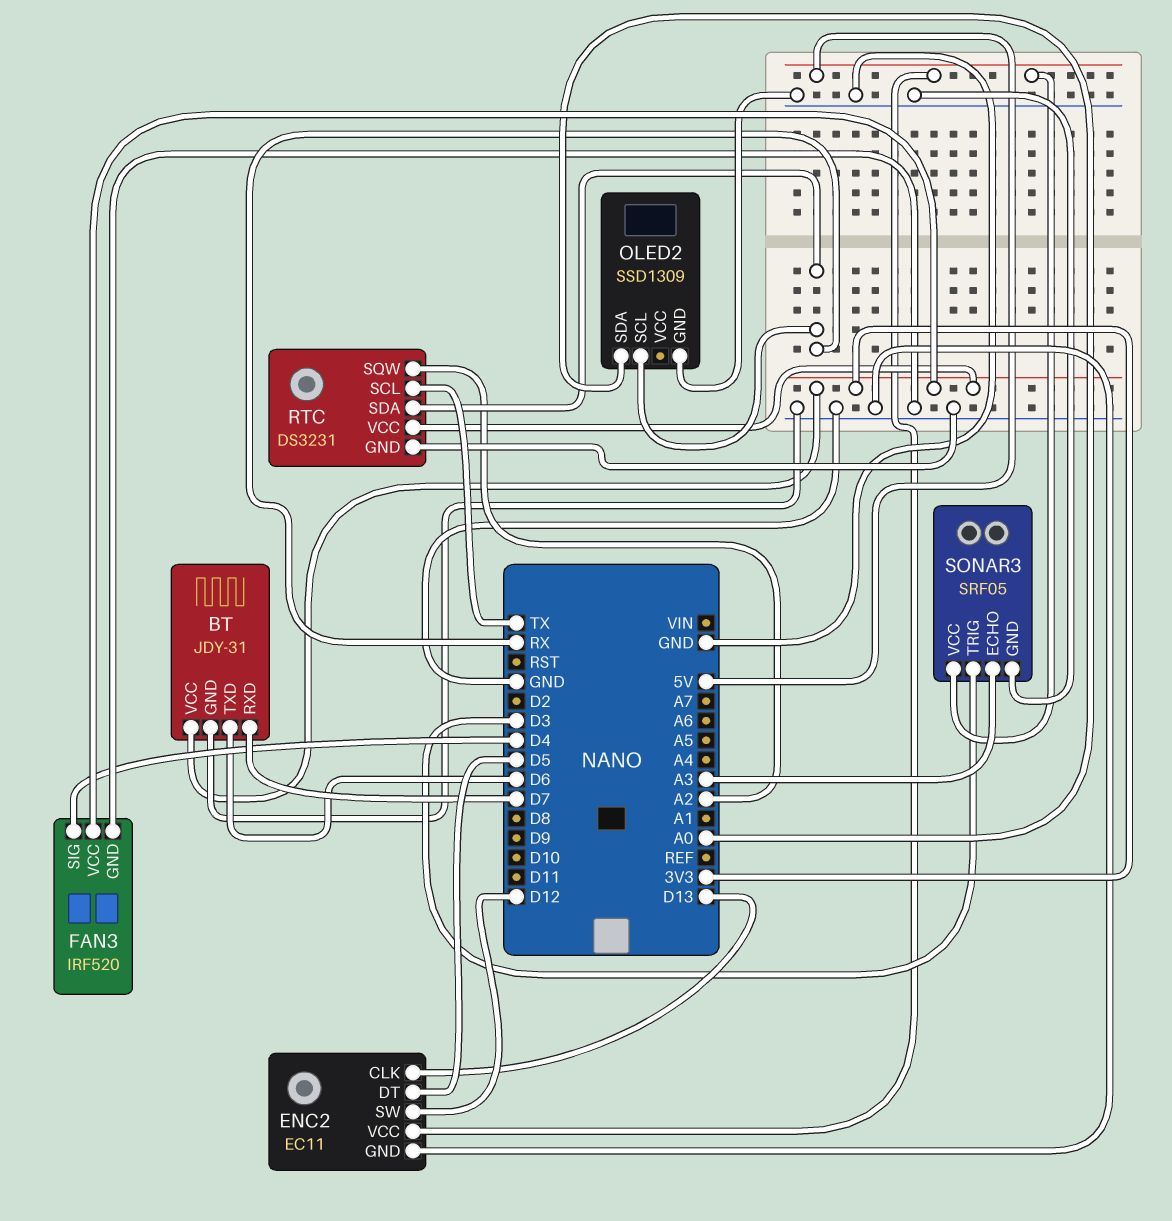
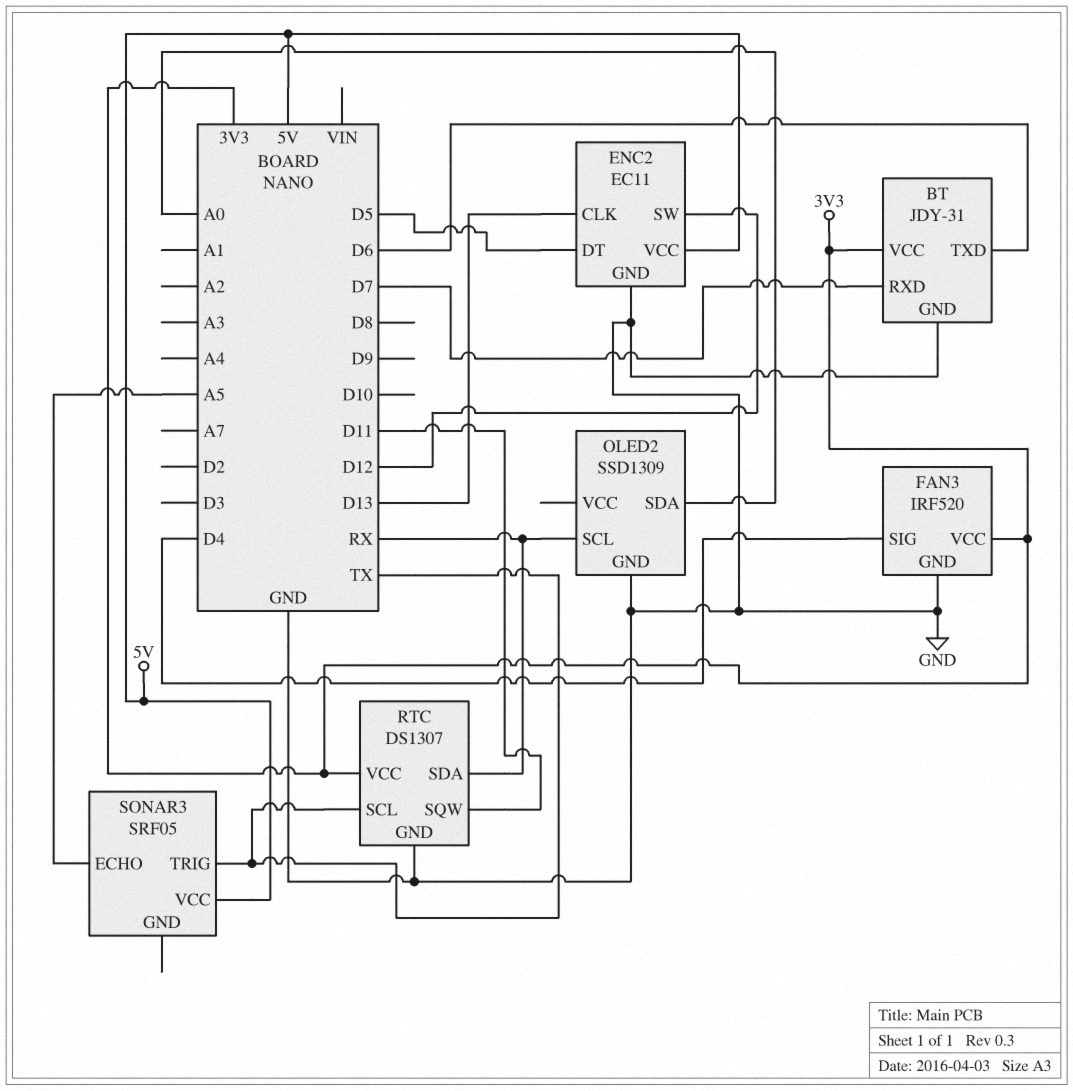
RTC: DS3231 -> DS1307
RTC pin SQW: A2 -> D11
SONAR3 pin ECHO: A3 -> A5
SONAR3 pin GND: GND -> none
SONAR3 pin TRIG: D3 -> TX

